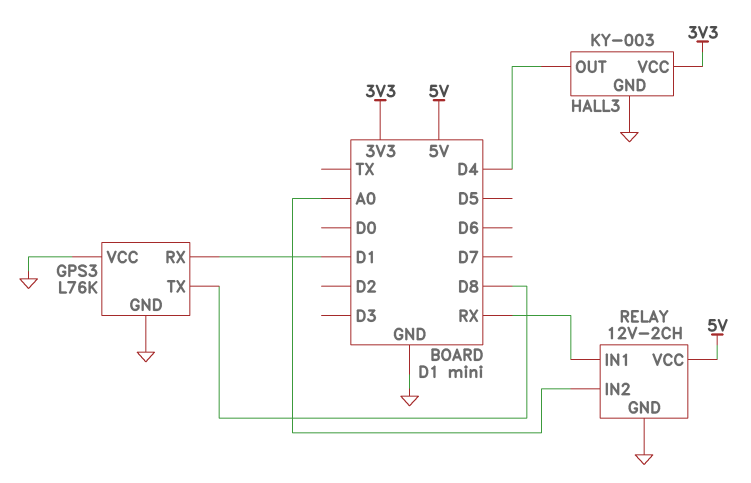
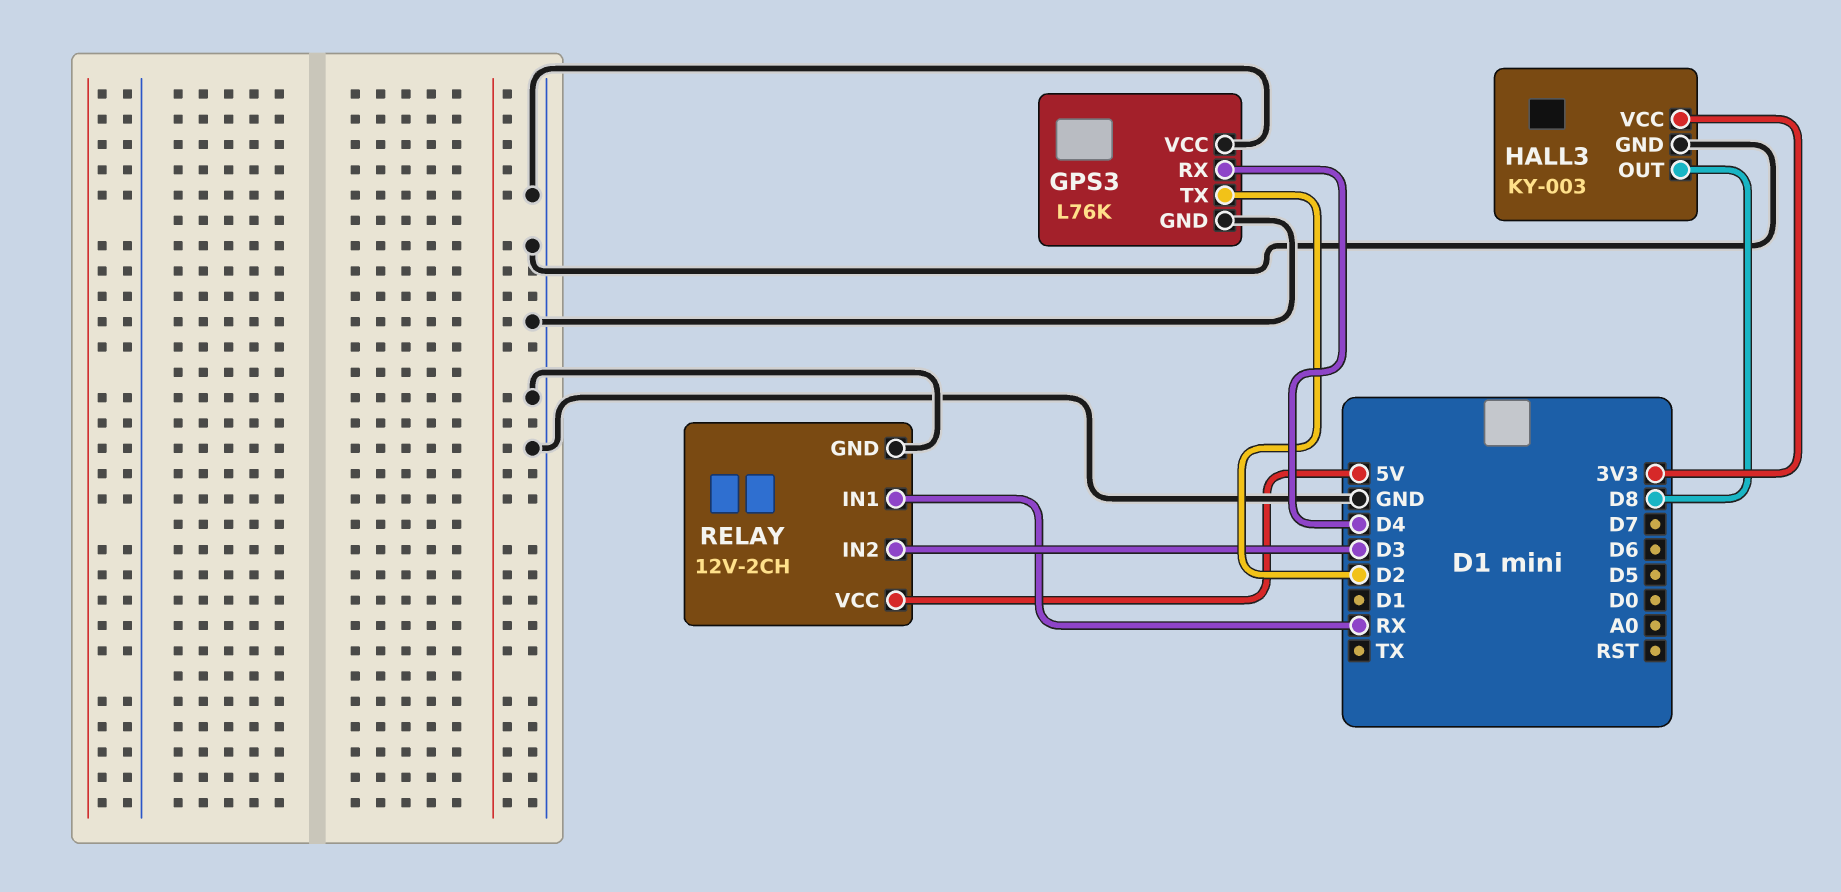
GPS3 pin RX: D1 -> D4
GPS3 pin TX: D8 -> D2
HALL3 pin OUT: D4 -> D8
RELAY pin IN2: A0 -> D3

